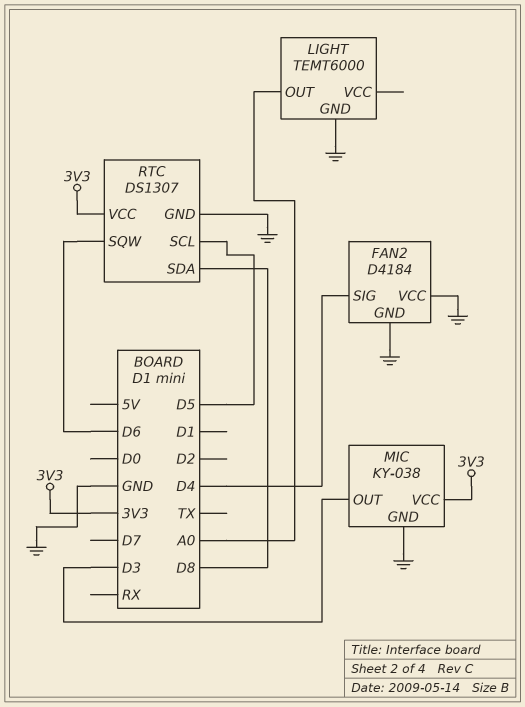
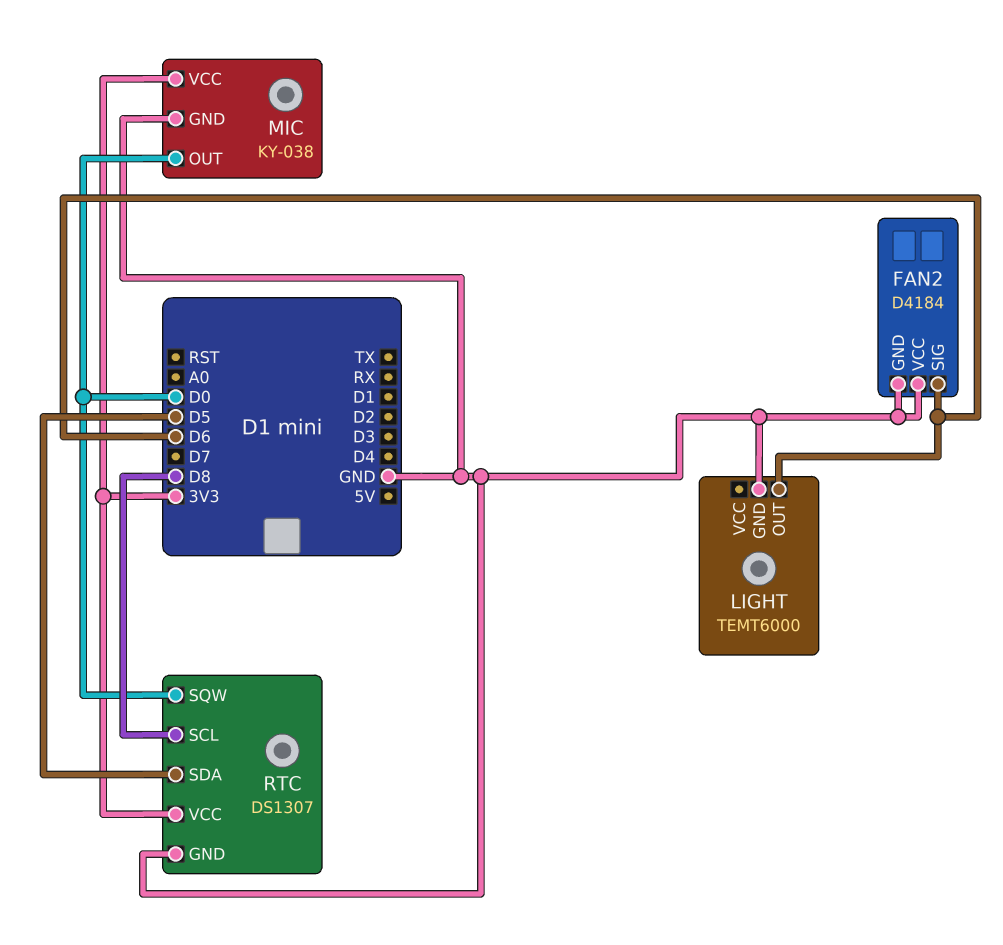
FAN2 pin SIG: D4 -> D6
LIGHT pin OUT: A0 -> D6
MIC pin OUT: D3 -> D0
RTC pin SCL: D5 -> D8
RTC pin SDA: D8 -> D5
RTC pin SQW: D6 -> D0

